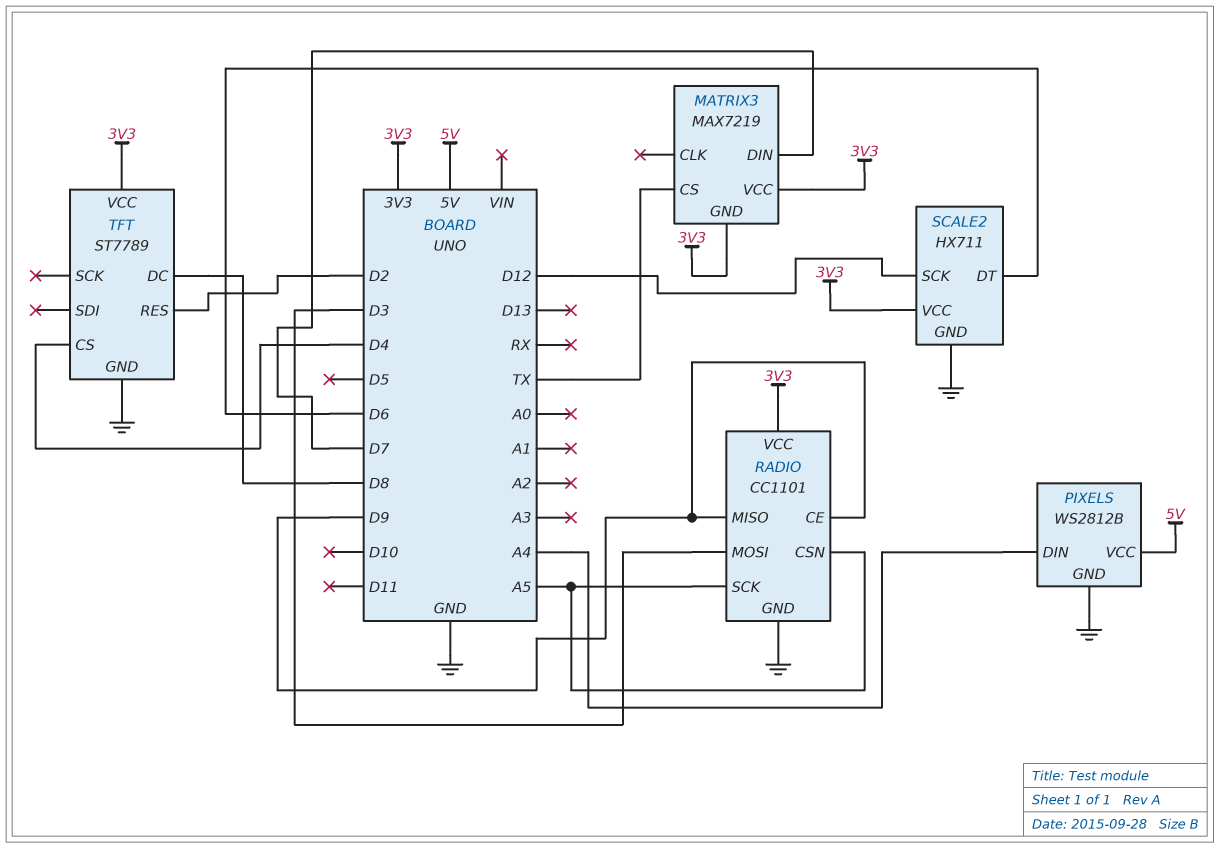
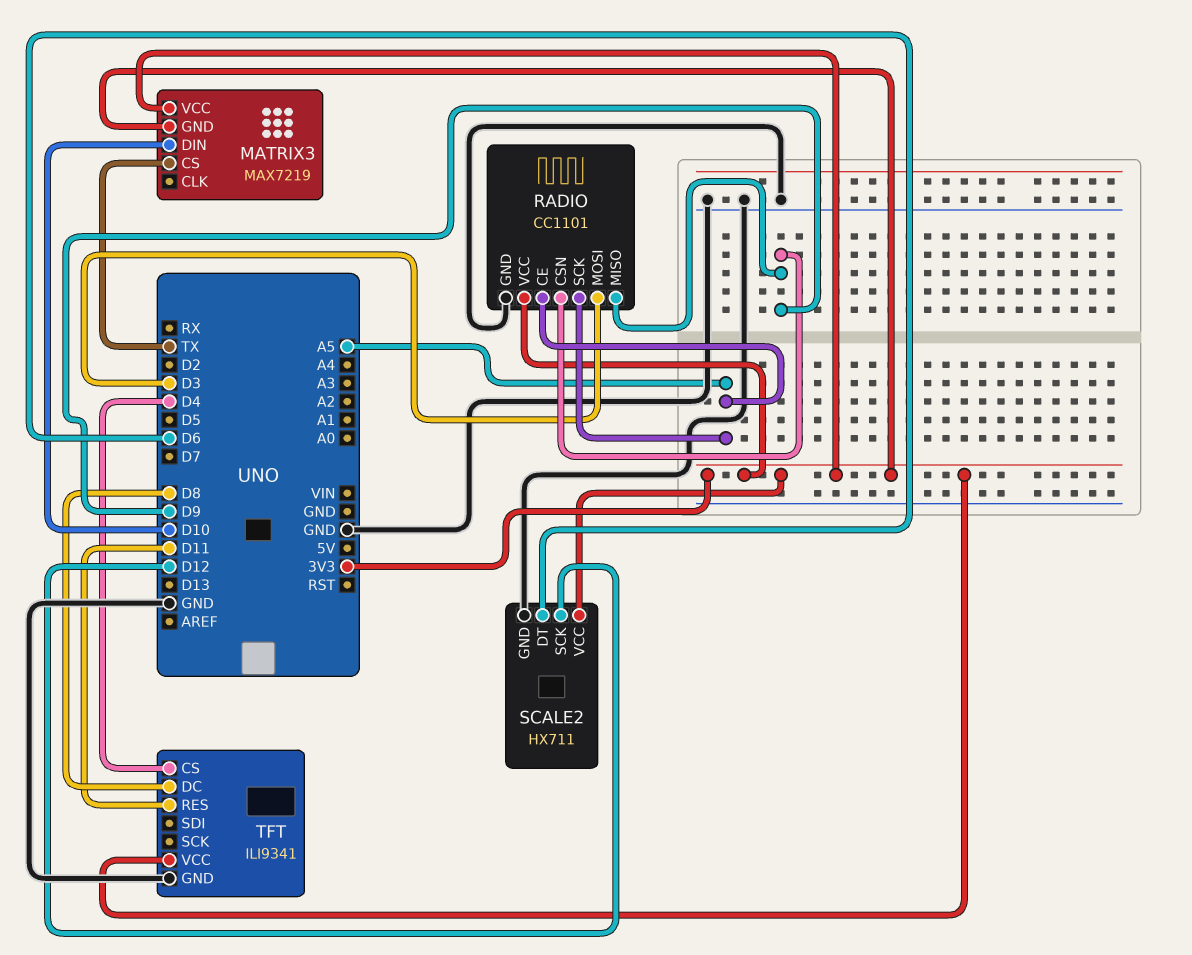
MATRIX3 pin DIN: D7 -> D10
PIXELS: WS2812B -> none
PIXELS pin DIN: A4 -> none
PIXELS pin GND: GND -> none
PIXELS pin VCC: 5V -> none
RADIO pin CE: D9 -> A5
RADIO pin CSN: A5 -> D9
TFT: ST7789 -> ILI9341
TFT pin RES: D2 -> D11

